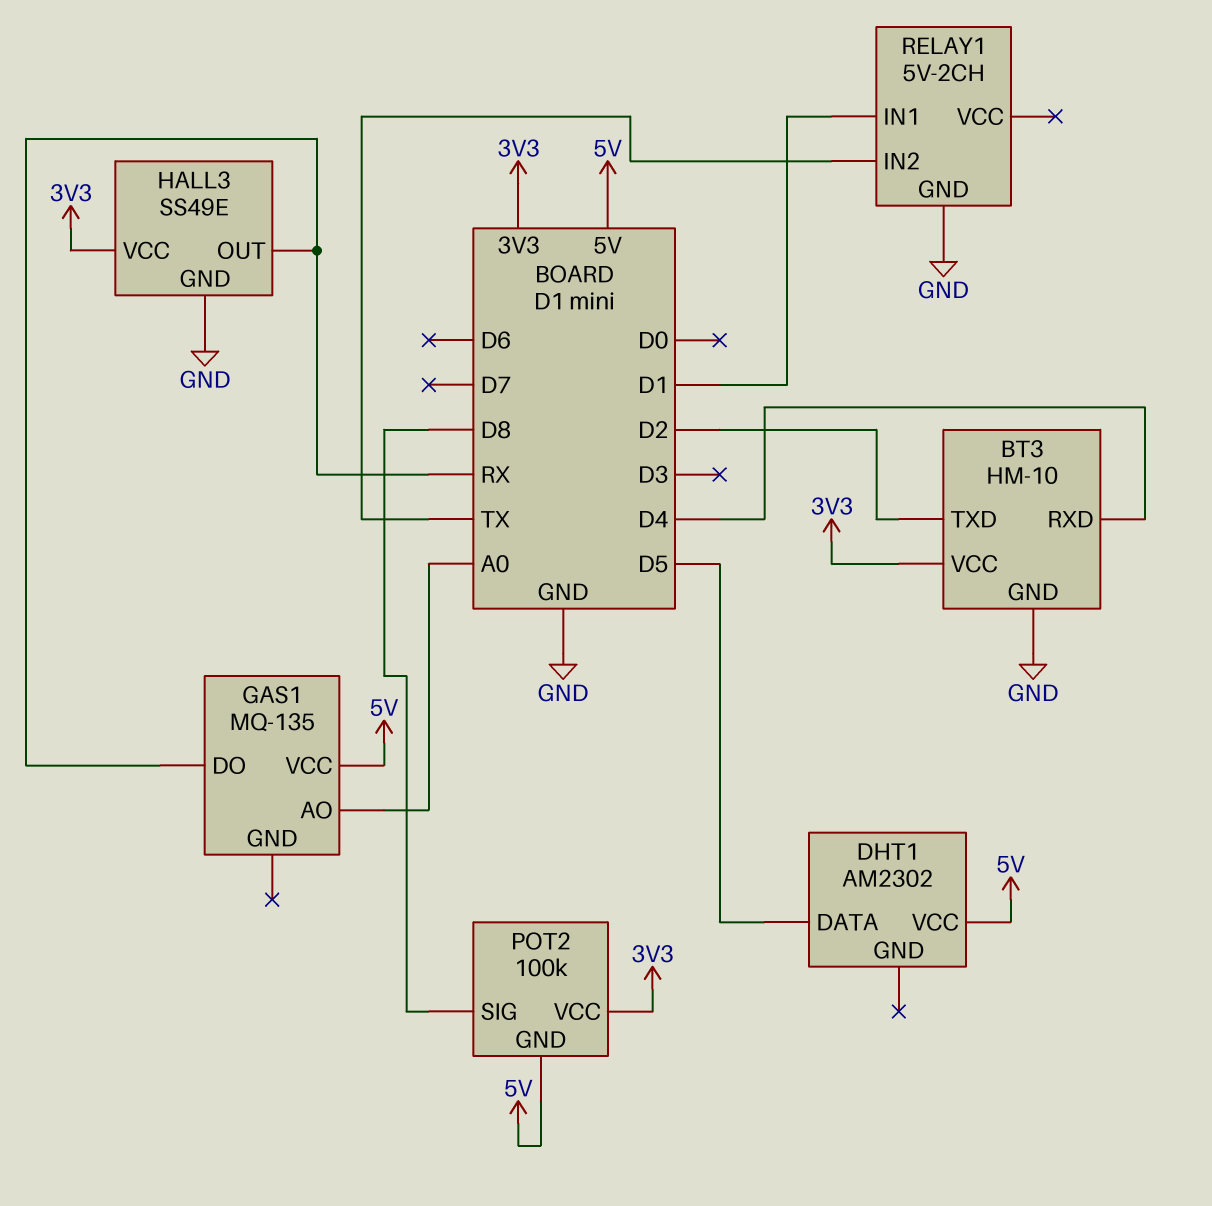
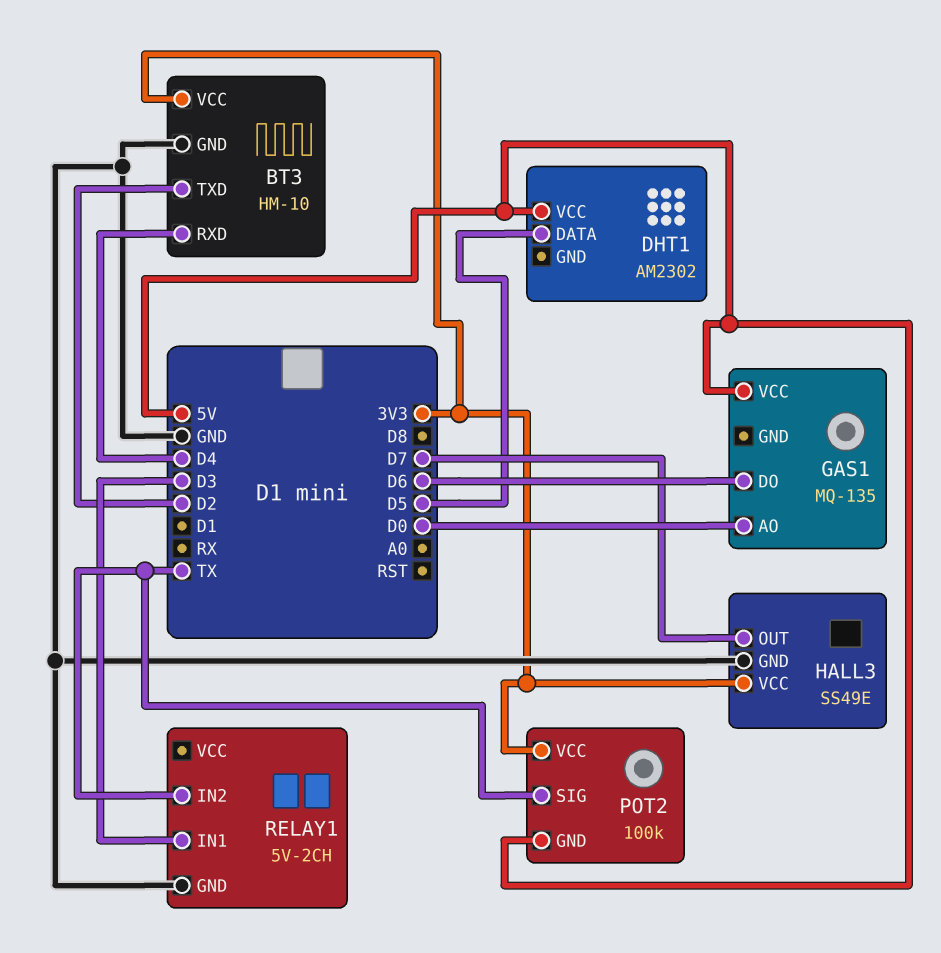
GAS1 pin AO: A0 -> D0
GAS1 pin DO: RX -> D6
HALL3 pin OUT: RX -> D7
POT2 pin SIG: D8 -> TX
RELAY1 pin IN1: D1 -> D3

